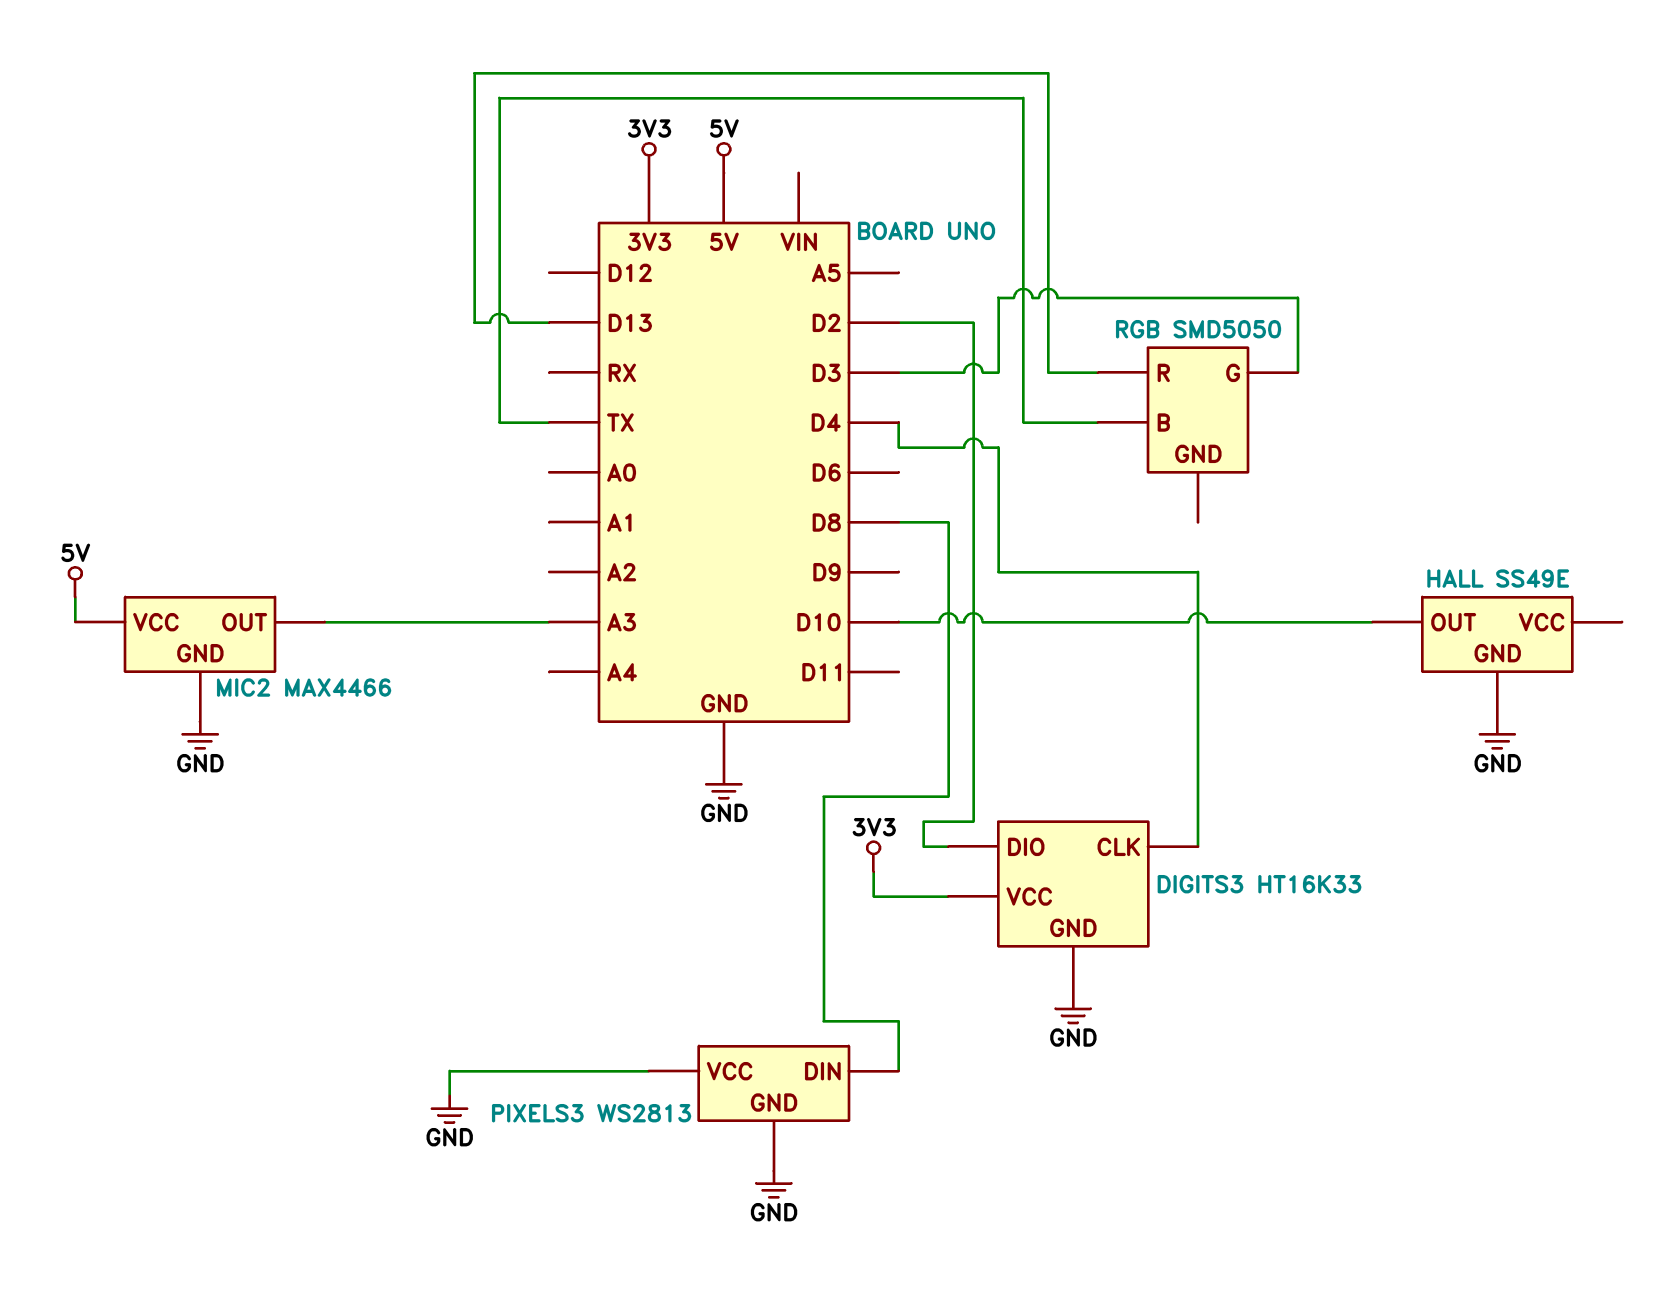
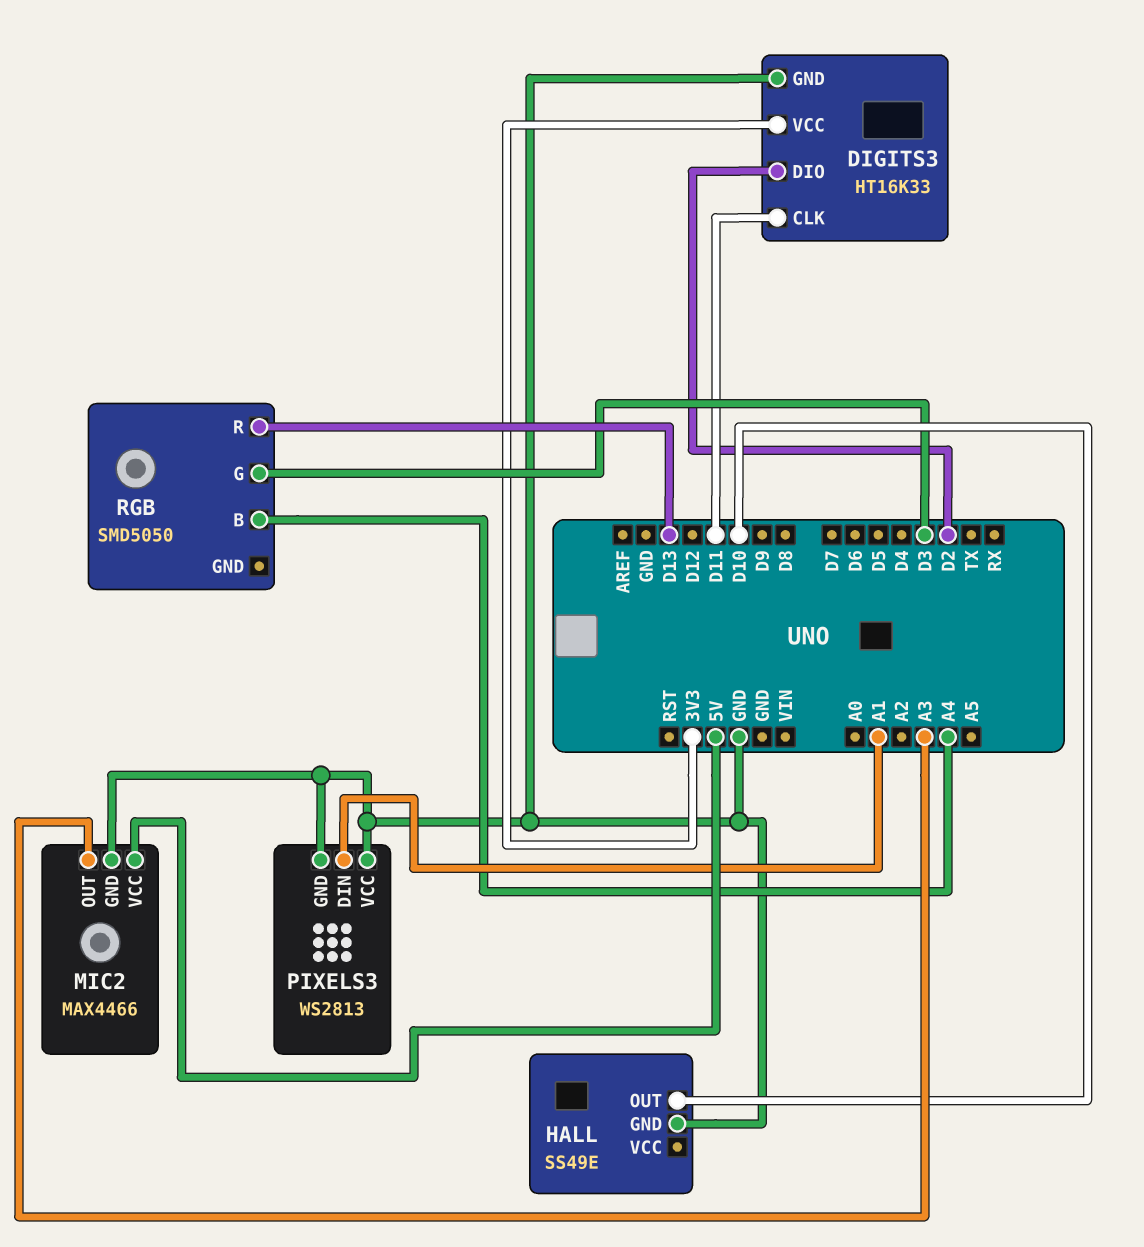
DIGITS3 pin CLK: D4 -> D11
PIXELS3 pin DIN: D8 -> A1
RGB pin B: TX -> A4

